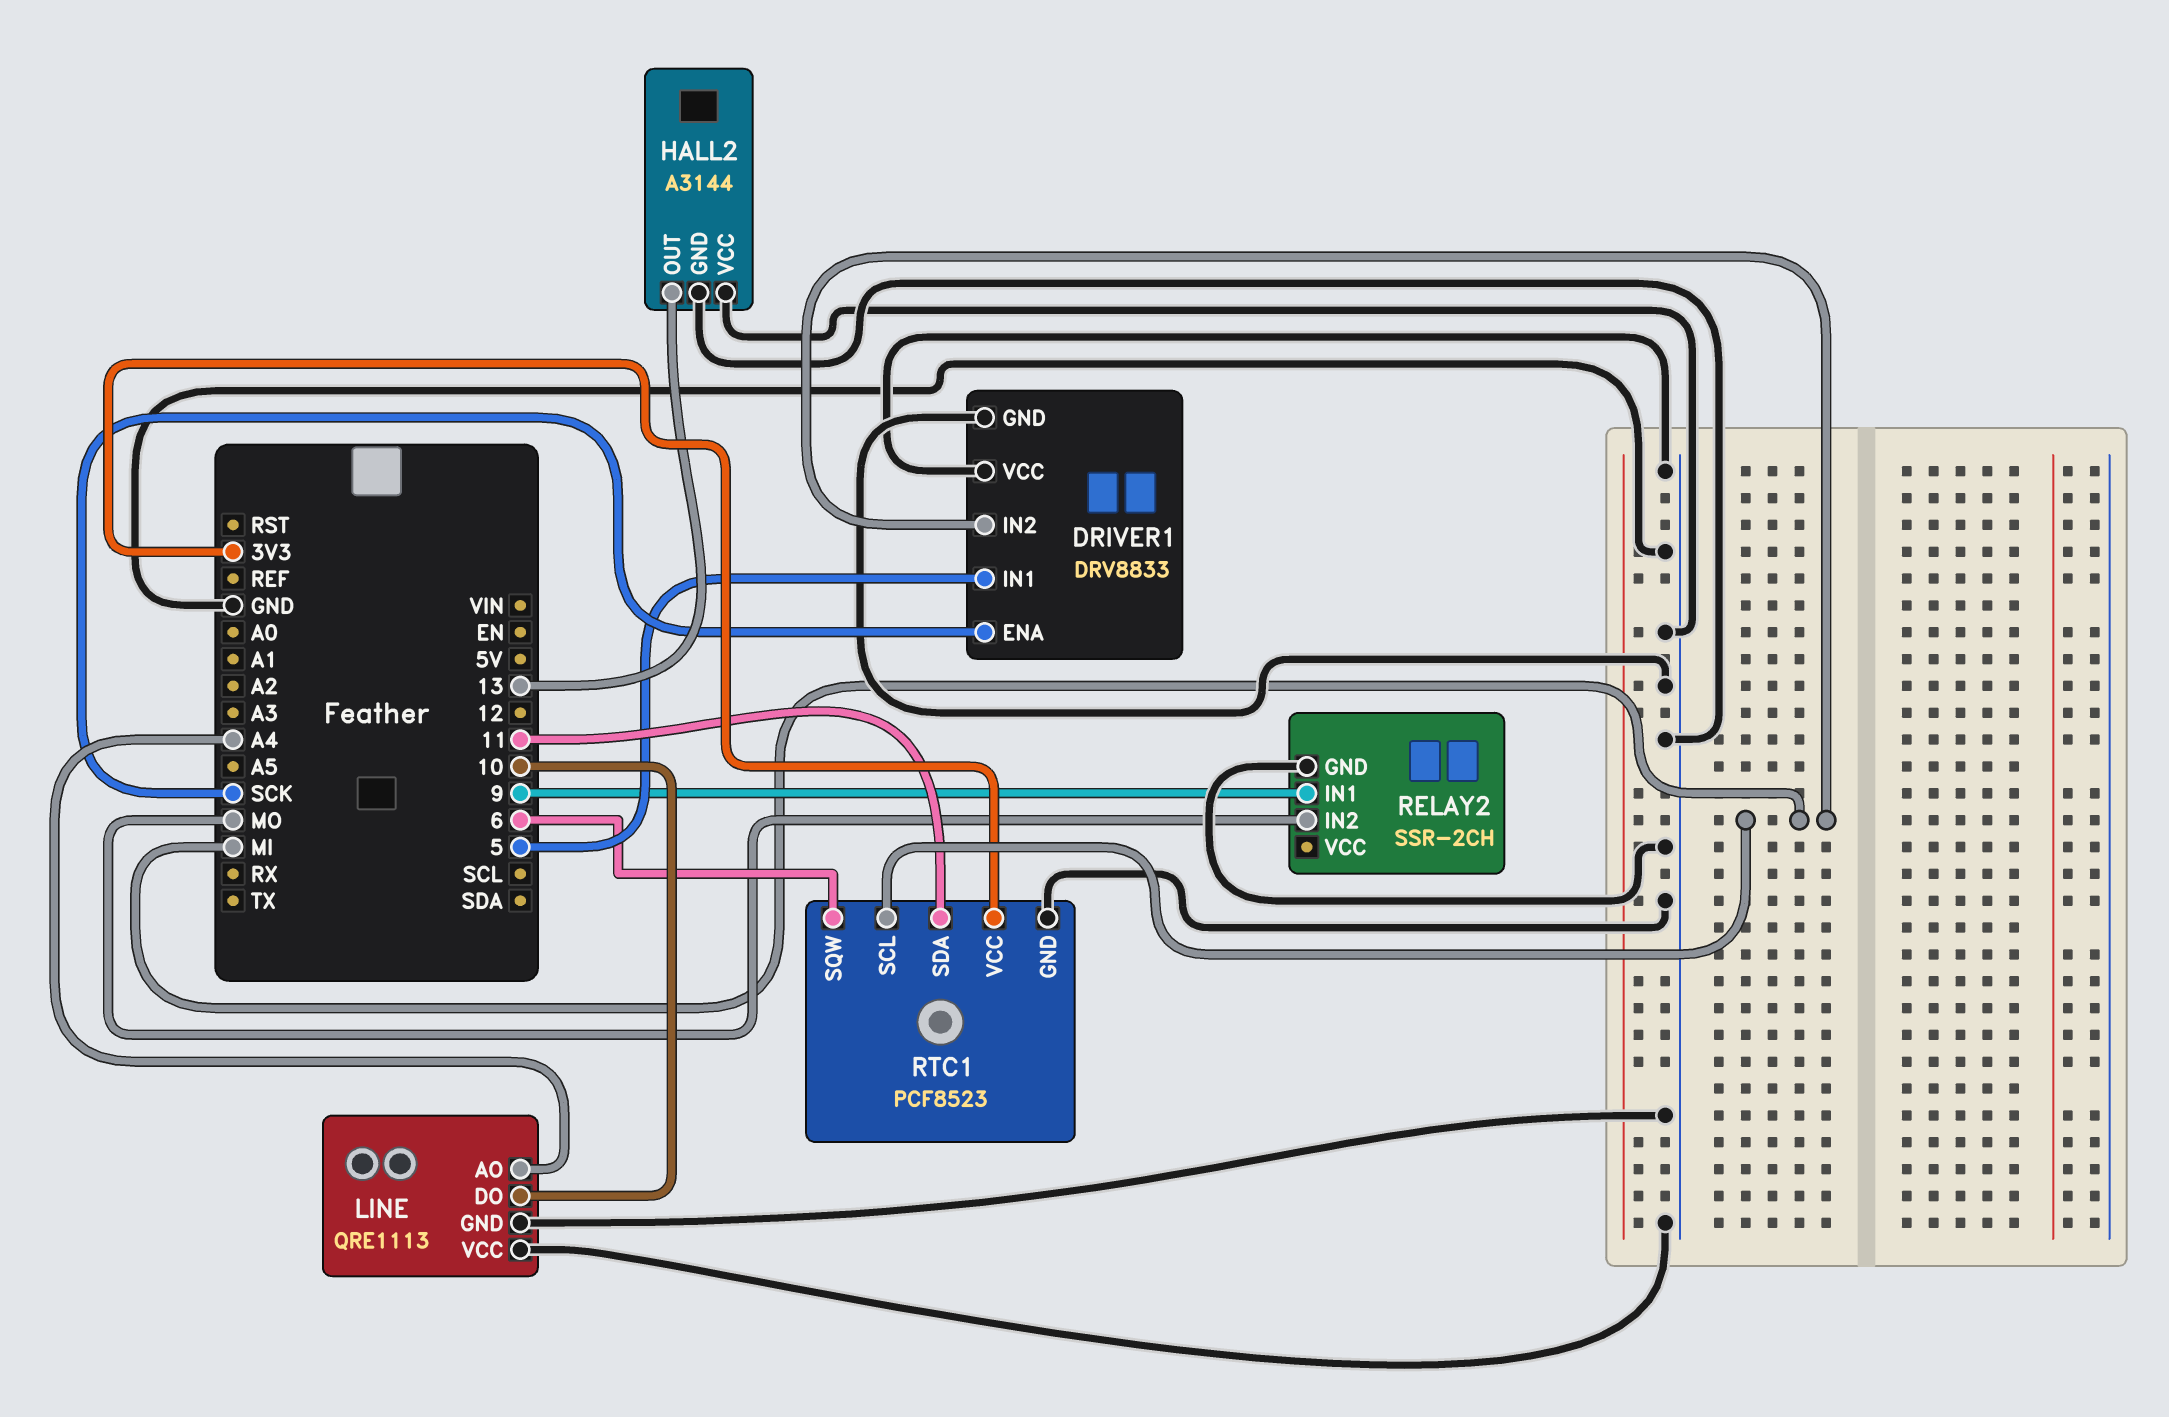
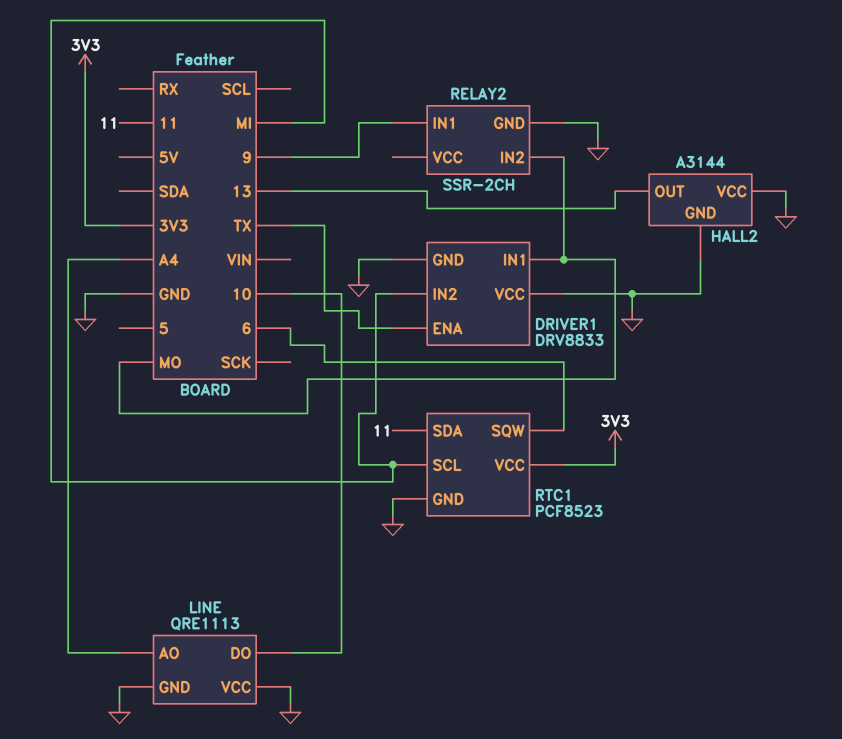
DRIVER1 pin ENA: SCK -> TX
DRIVER1 pin IN1: 5 -> MO

